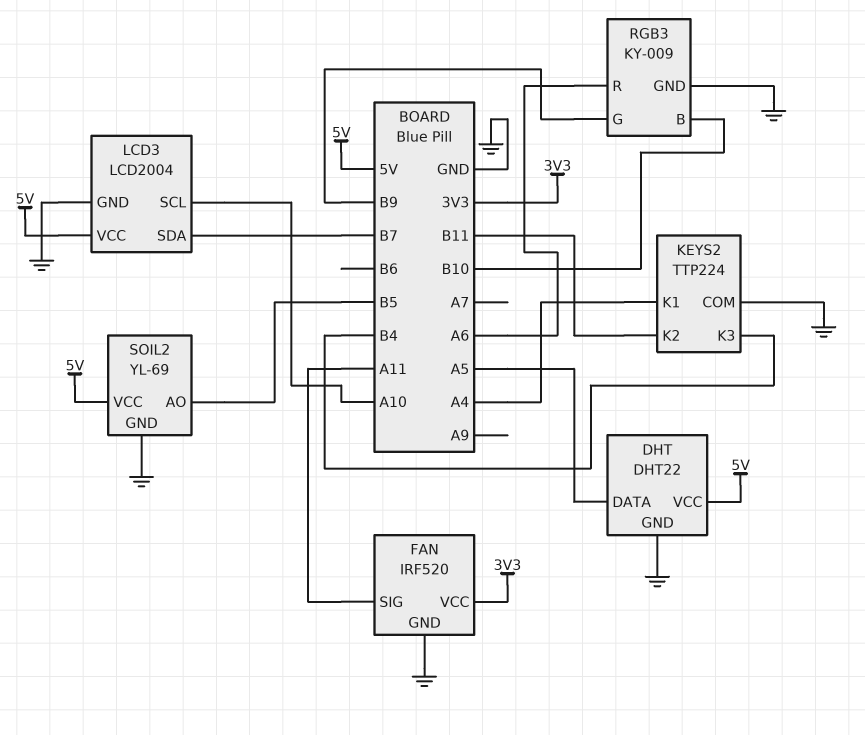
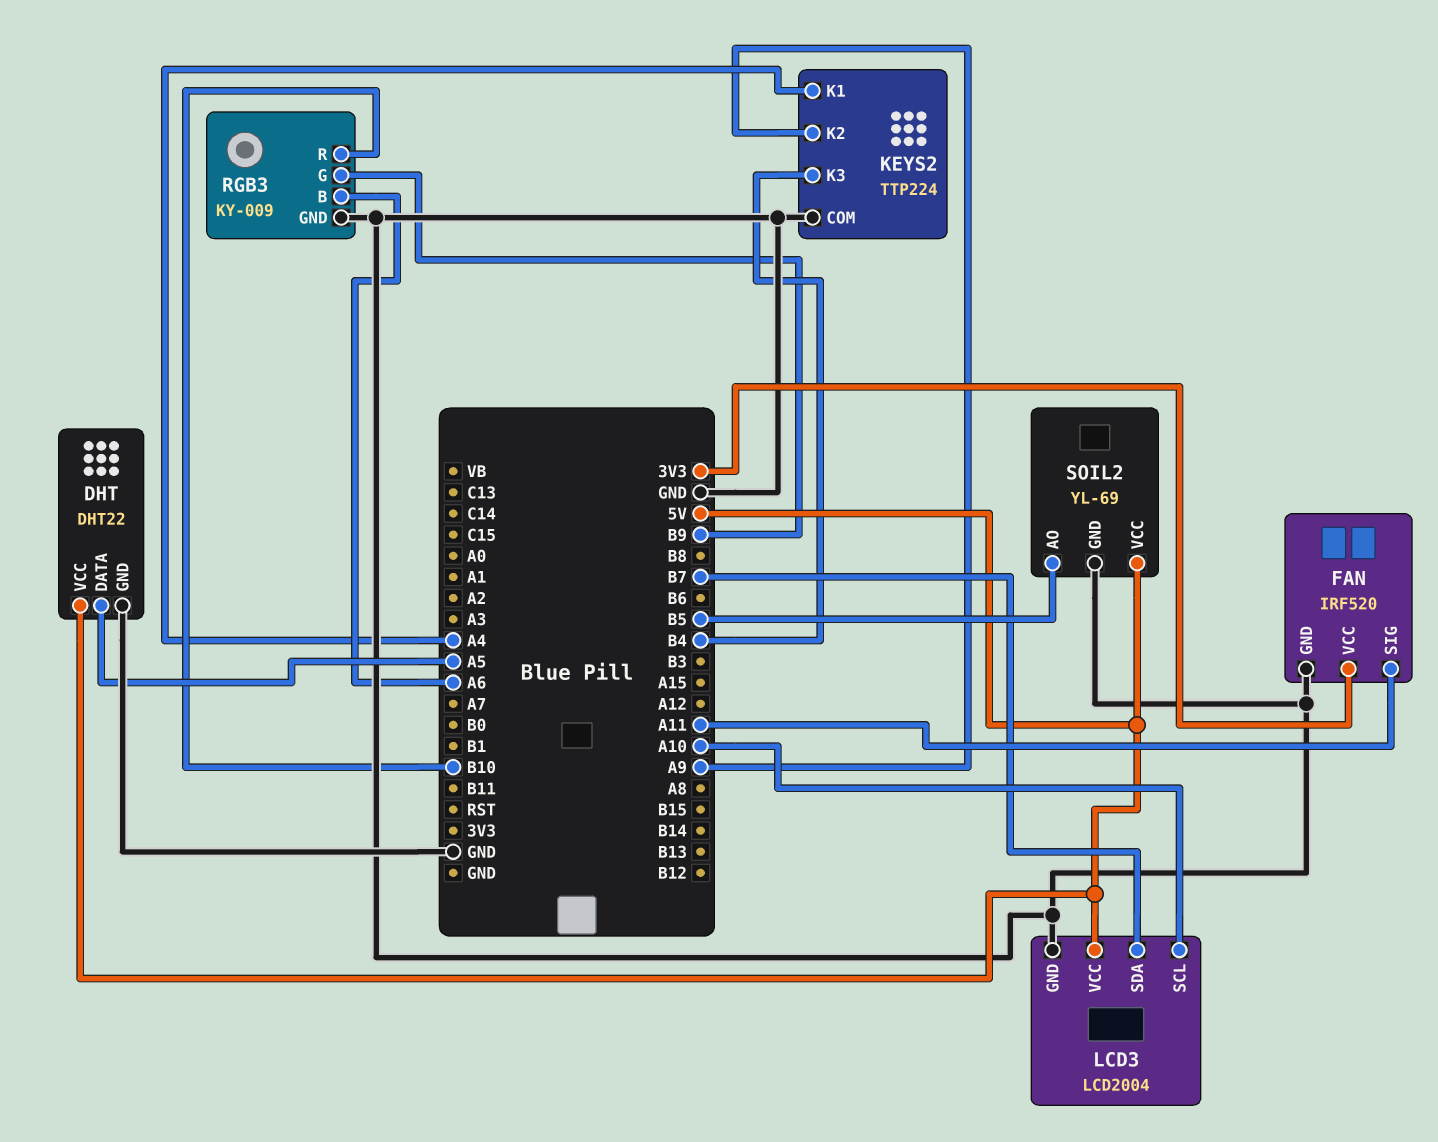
KEYS2 pin K2: B11 -> A9
RGB3 pin B: B10 -> A6
RGB3 pin R: A6 -> B10

